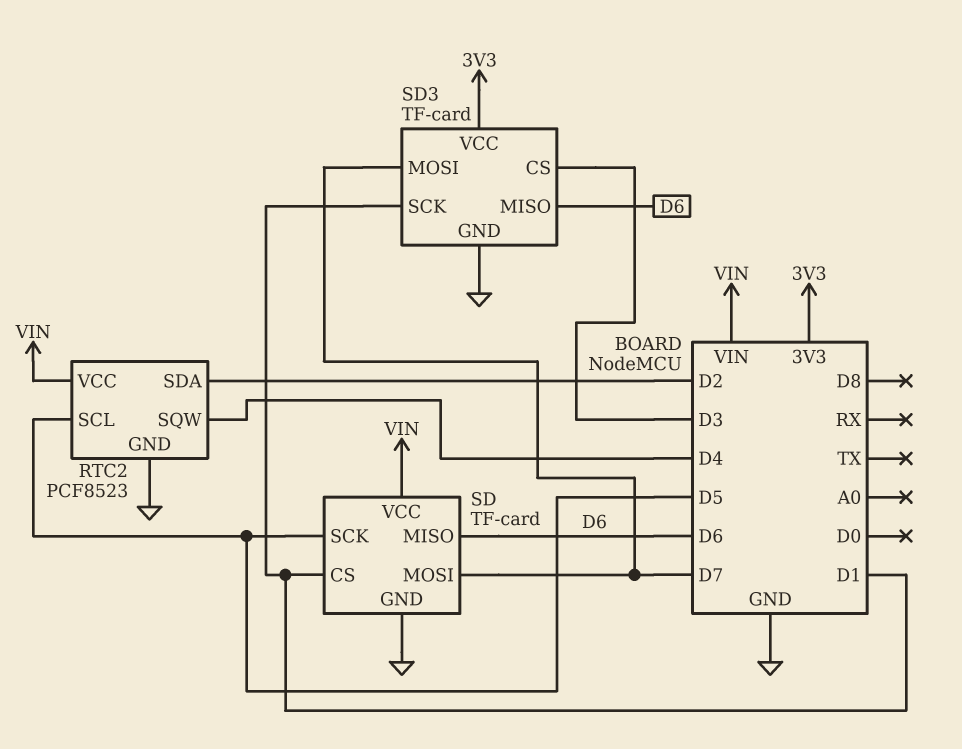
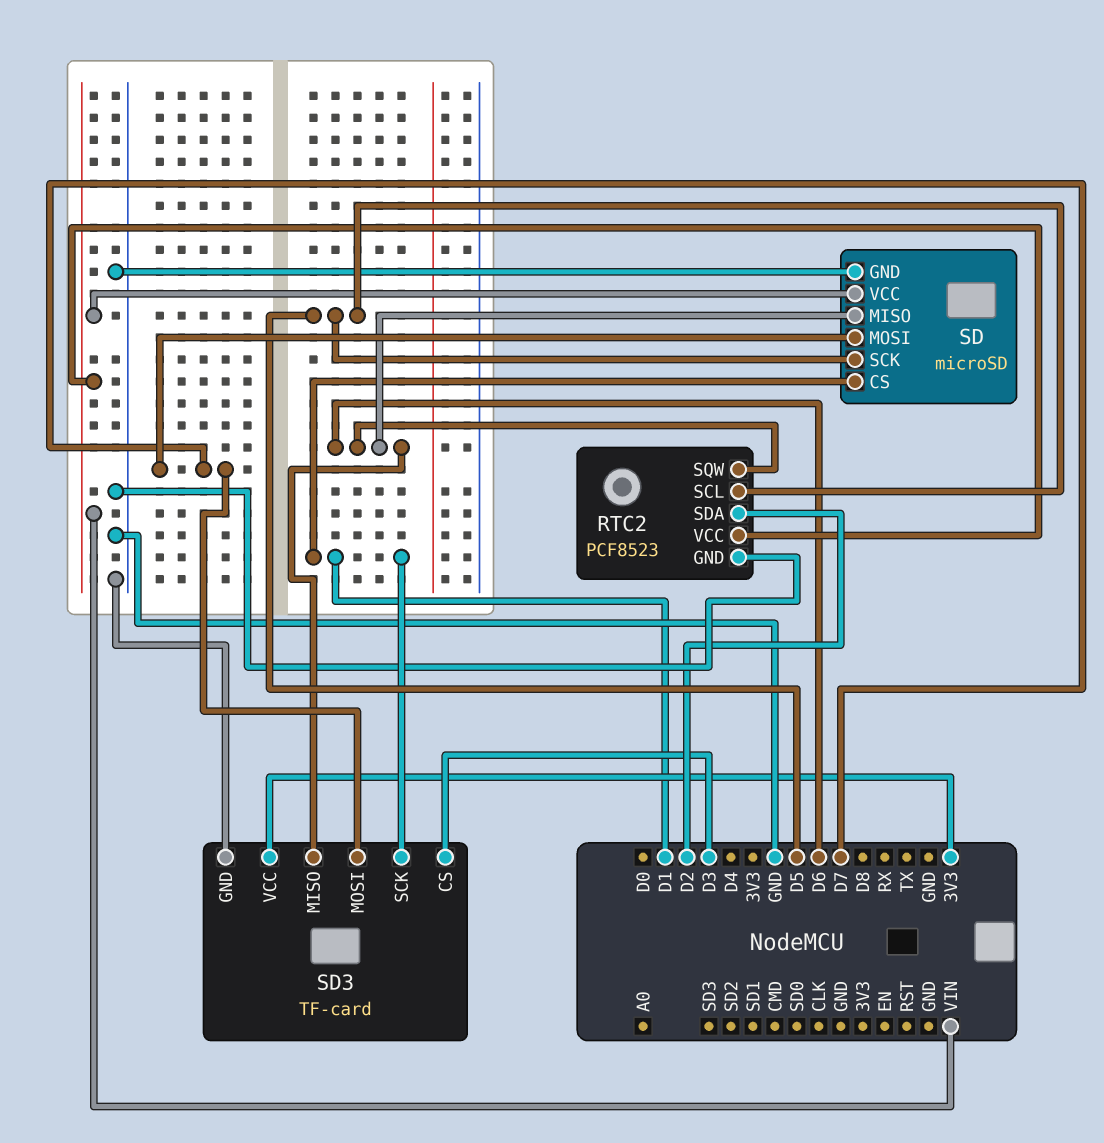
RTC2 pin SQW: D4 -> D6
SD: TF-card -> microSD

